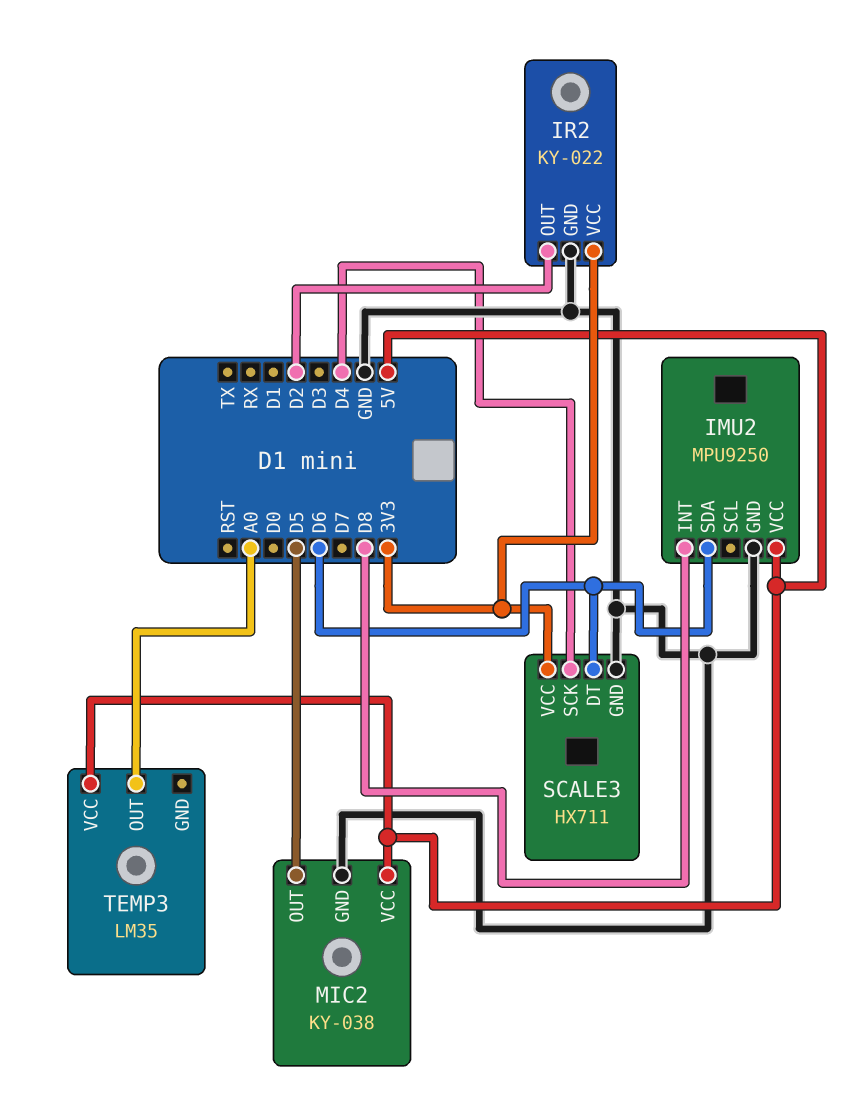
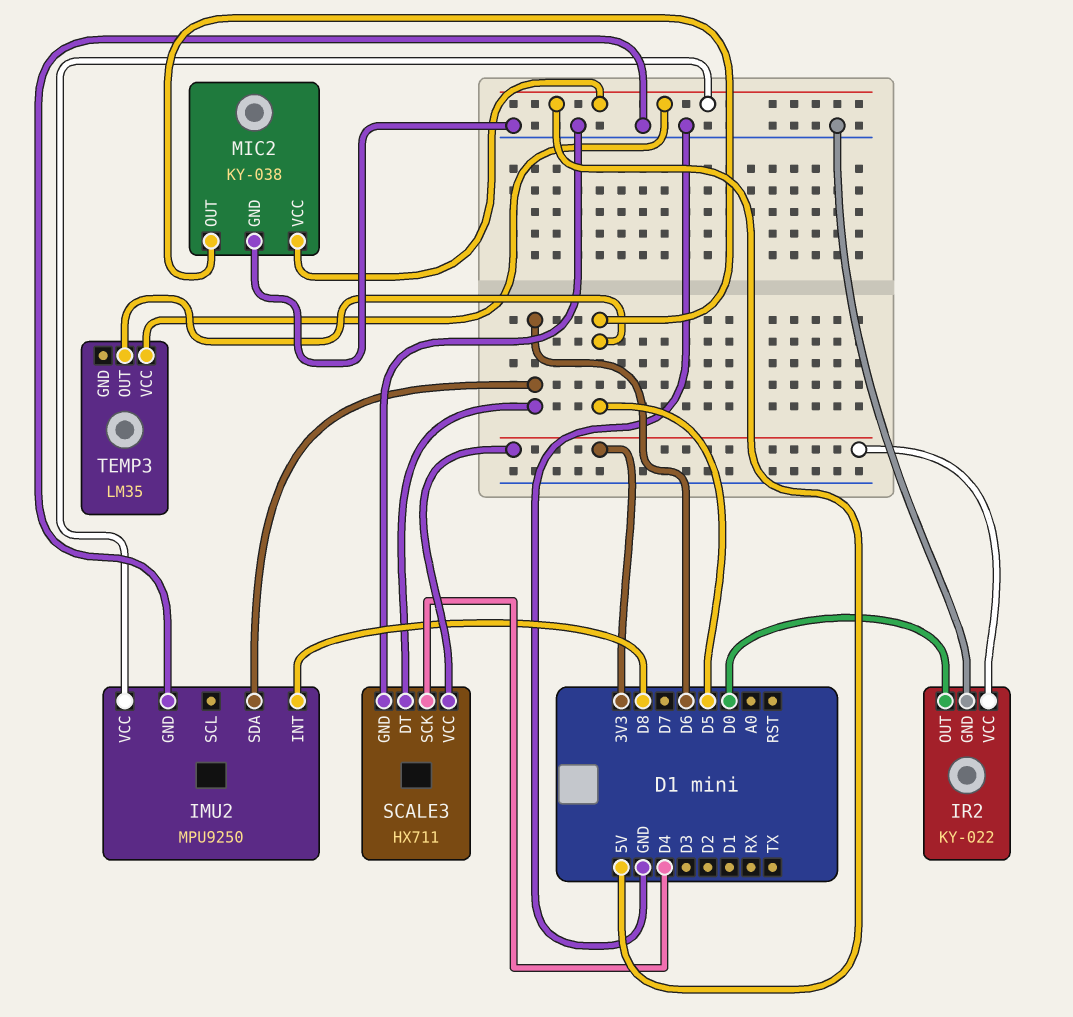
IR2 pin OUT: D2 -> D0
TEMP3 pin OUT: A0 -> D5

